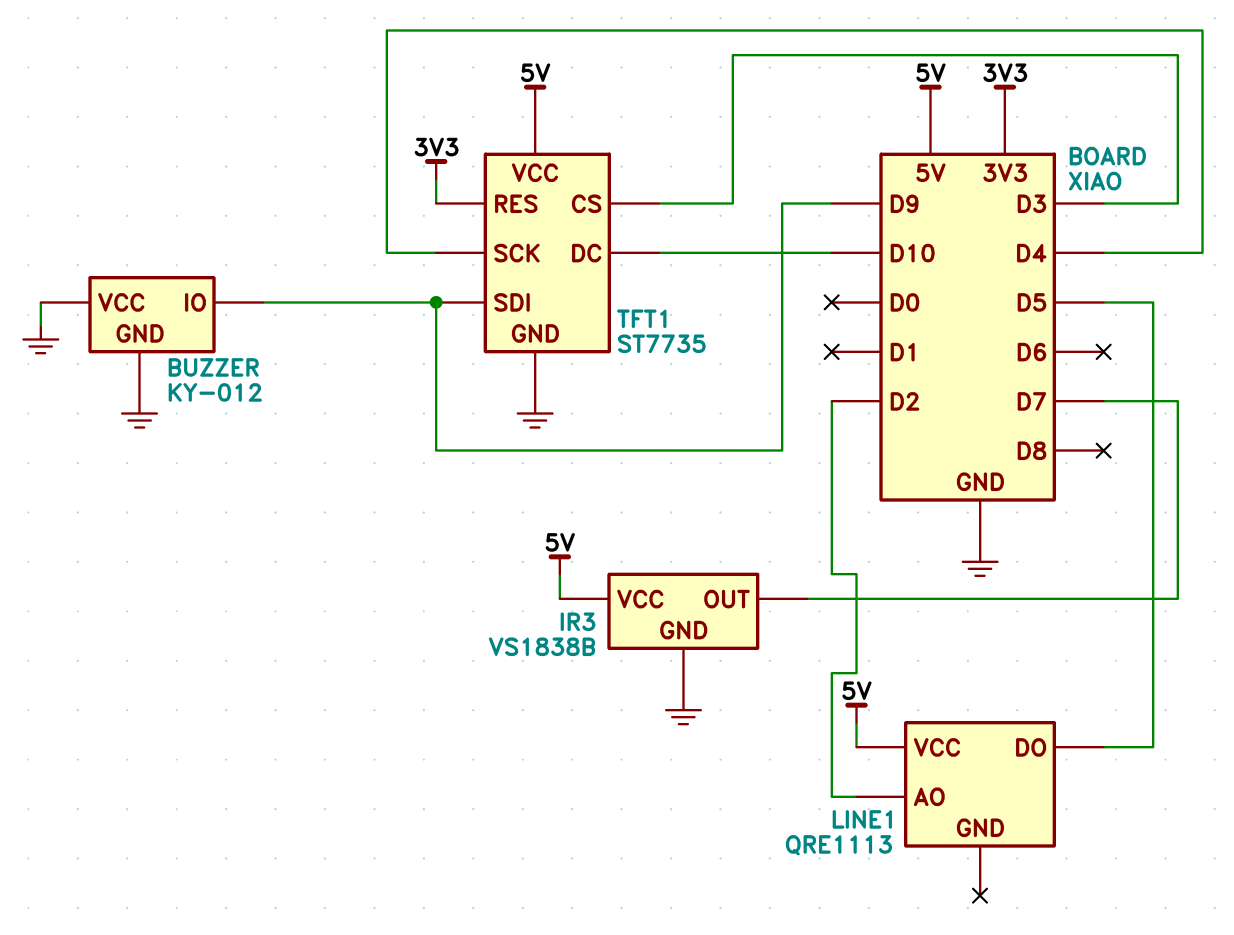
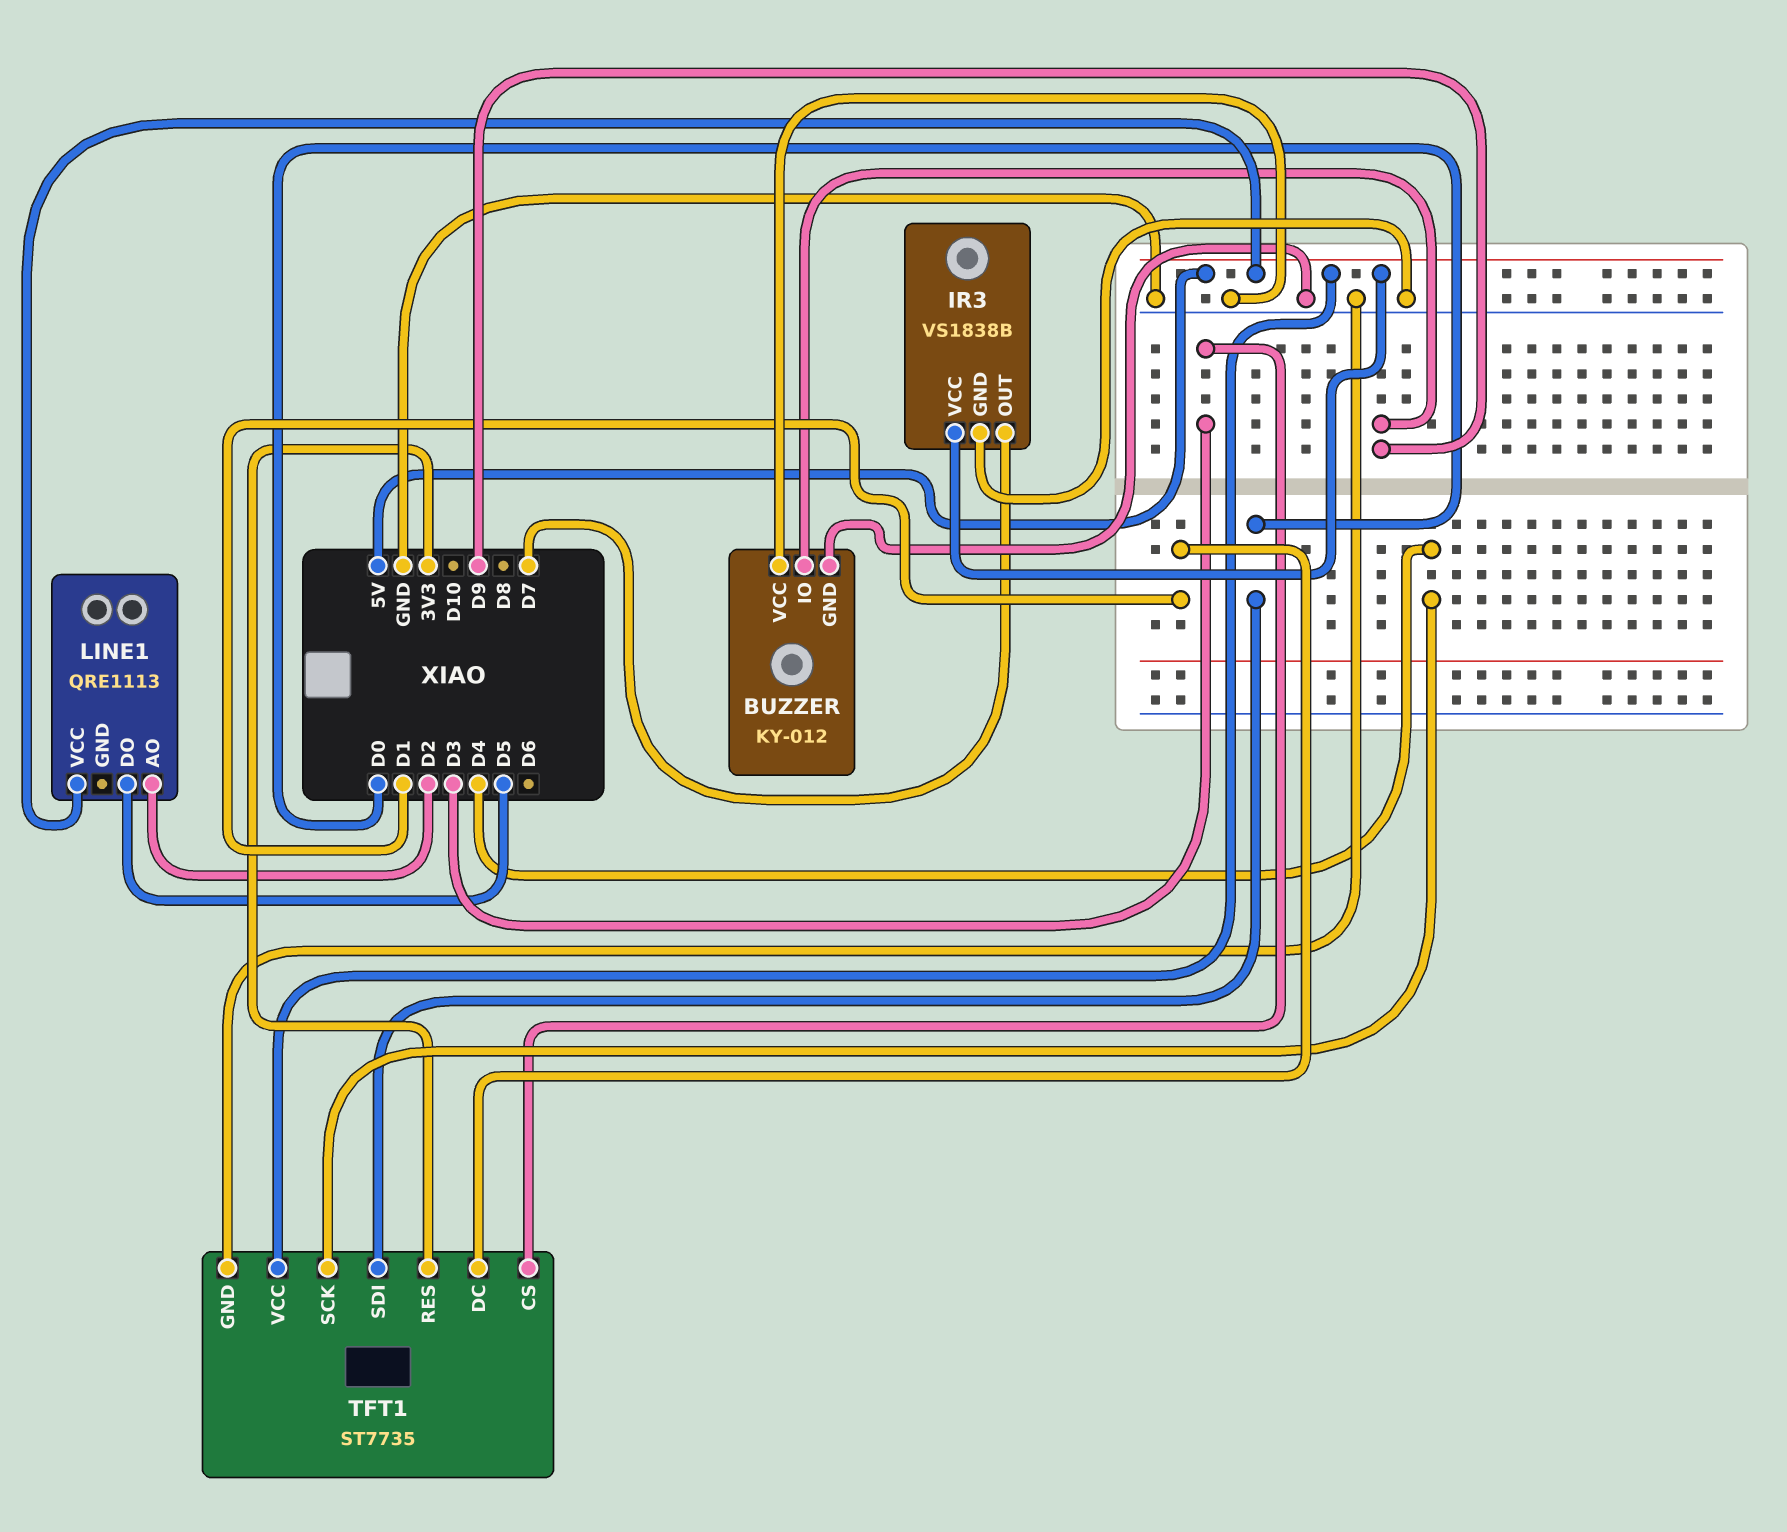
TFT1 pin DC: D10 -> D1
TFT1 pin SDI: D9 -> D0

